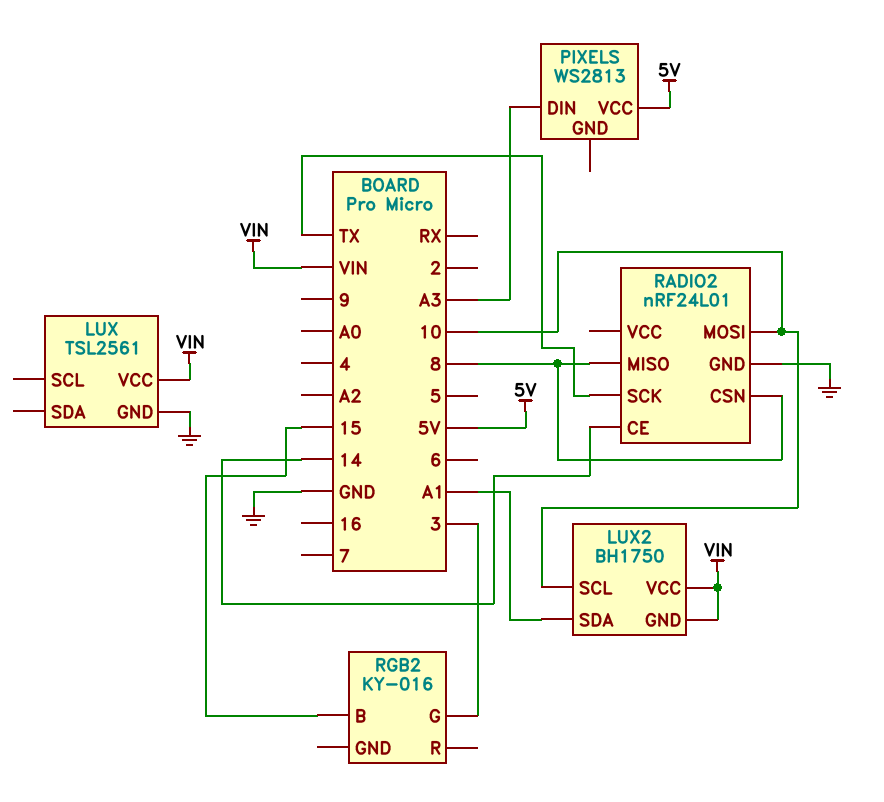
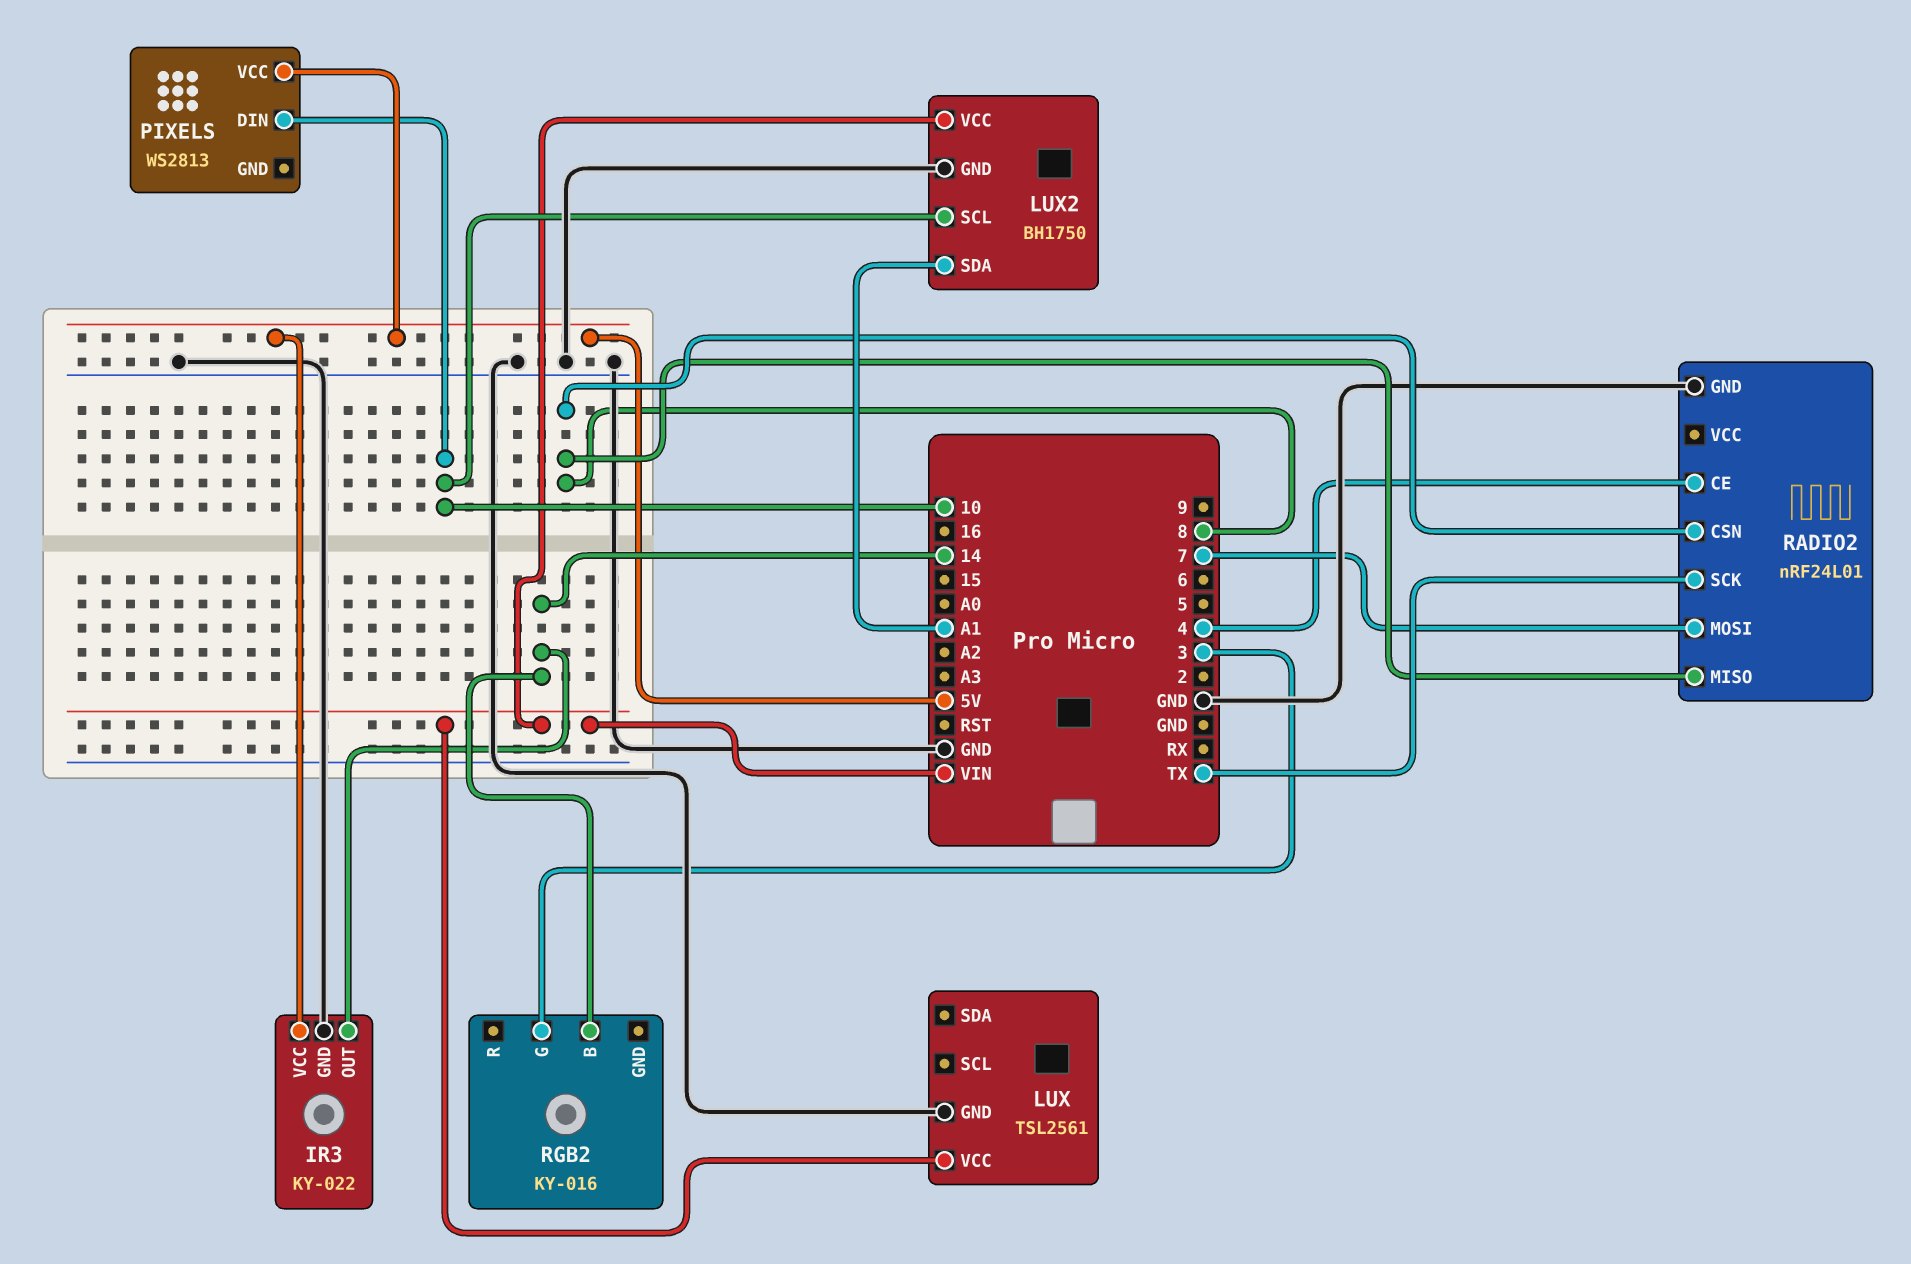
IR3: none -> KY-022
IR3 pin GND: none -> GND
IR3 pin OUT: none -> 14
IR3 pin VCC: none -> 5V
LUX2 pin GND: VIN -> GND
PIXELS pin DIN: A3 -> 10
RADIO2 pin CE: 14 -> 4
RADIO2 pin MOSI: 10 -> 7
RGB2 pin B: 15 -> 14

